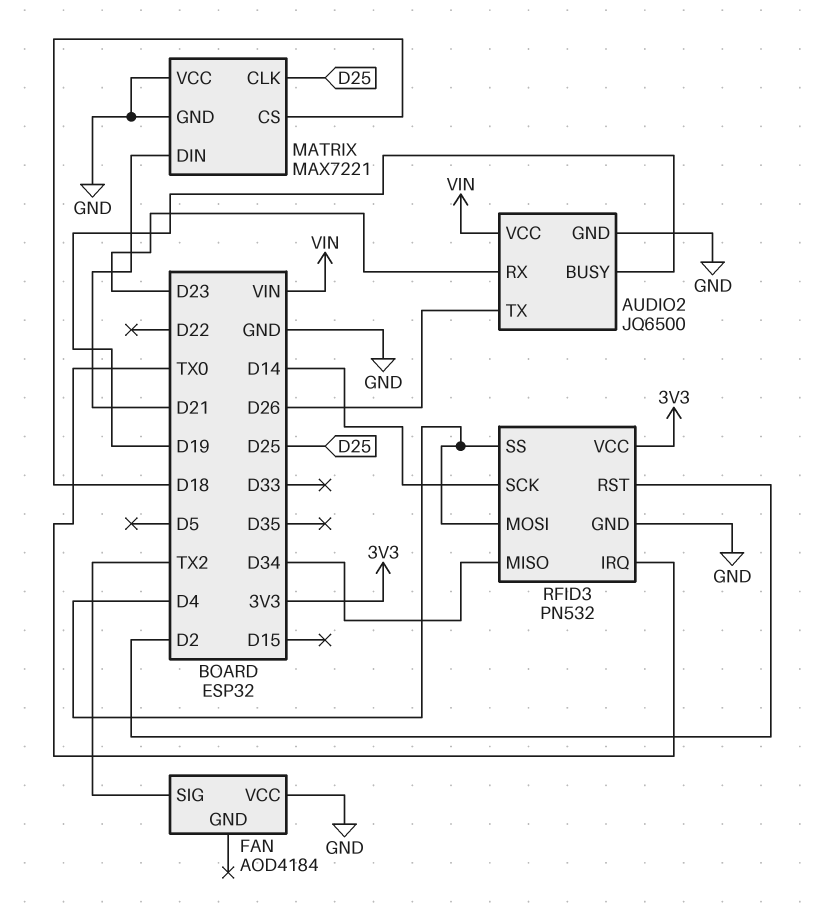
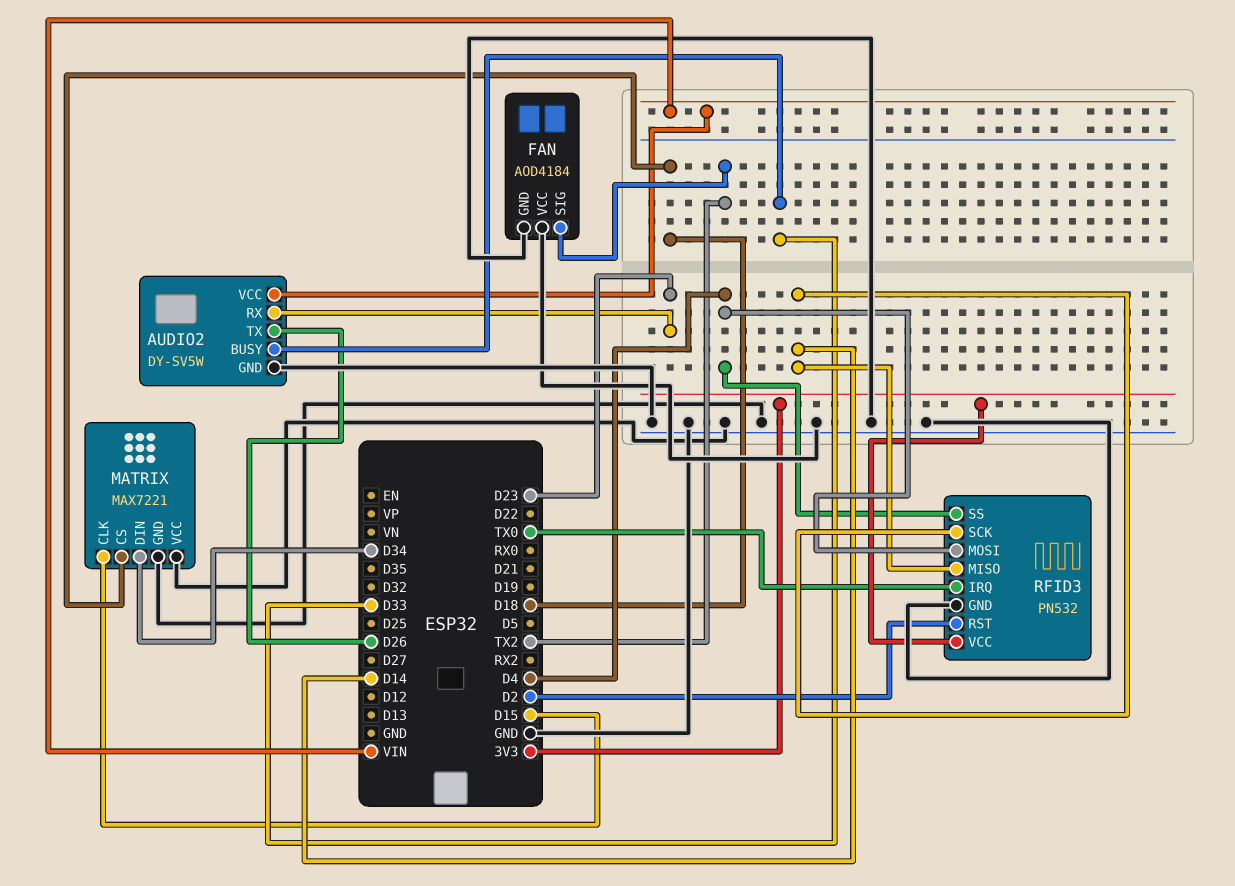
AUDIO2: JQ6500 -> DY-SV5W
AUDIO2 pin BUSY: D19 -> D33
FAN pin GND: none -> GND
MATRIX pin CLK: D25 -> D15
MATRIX pin DIN: D21 -> D34
RFID3 pin MISO: D34 -> D14

